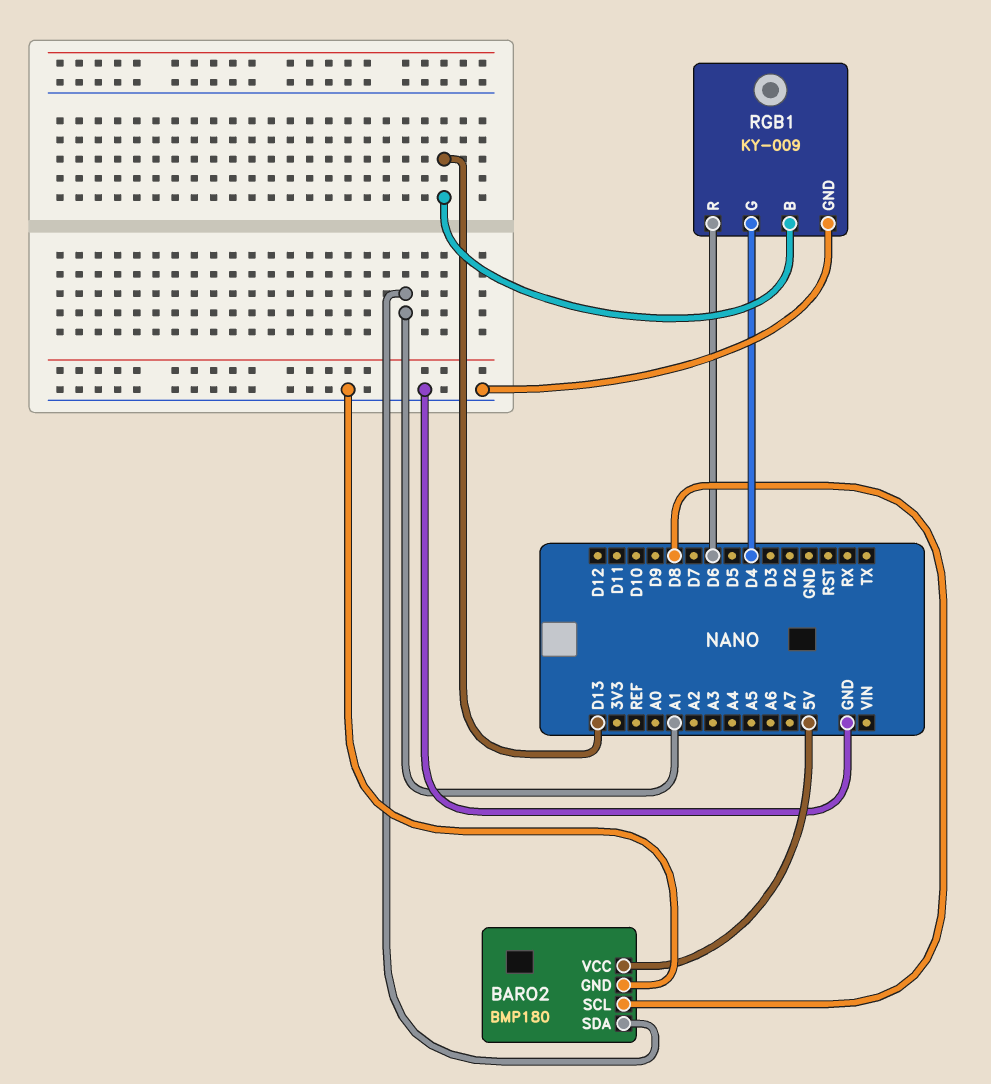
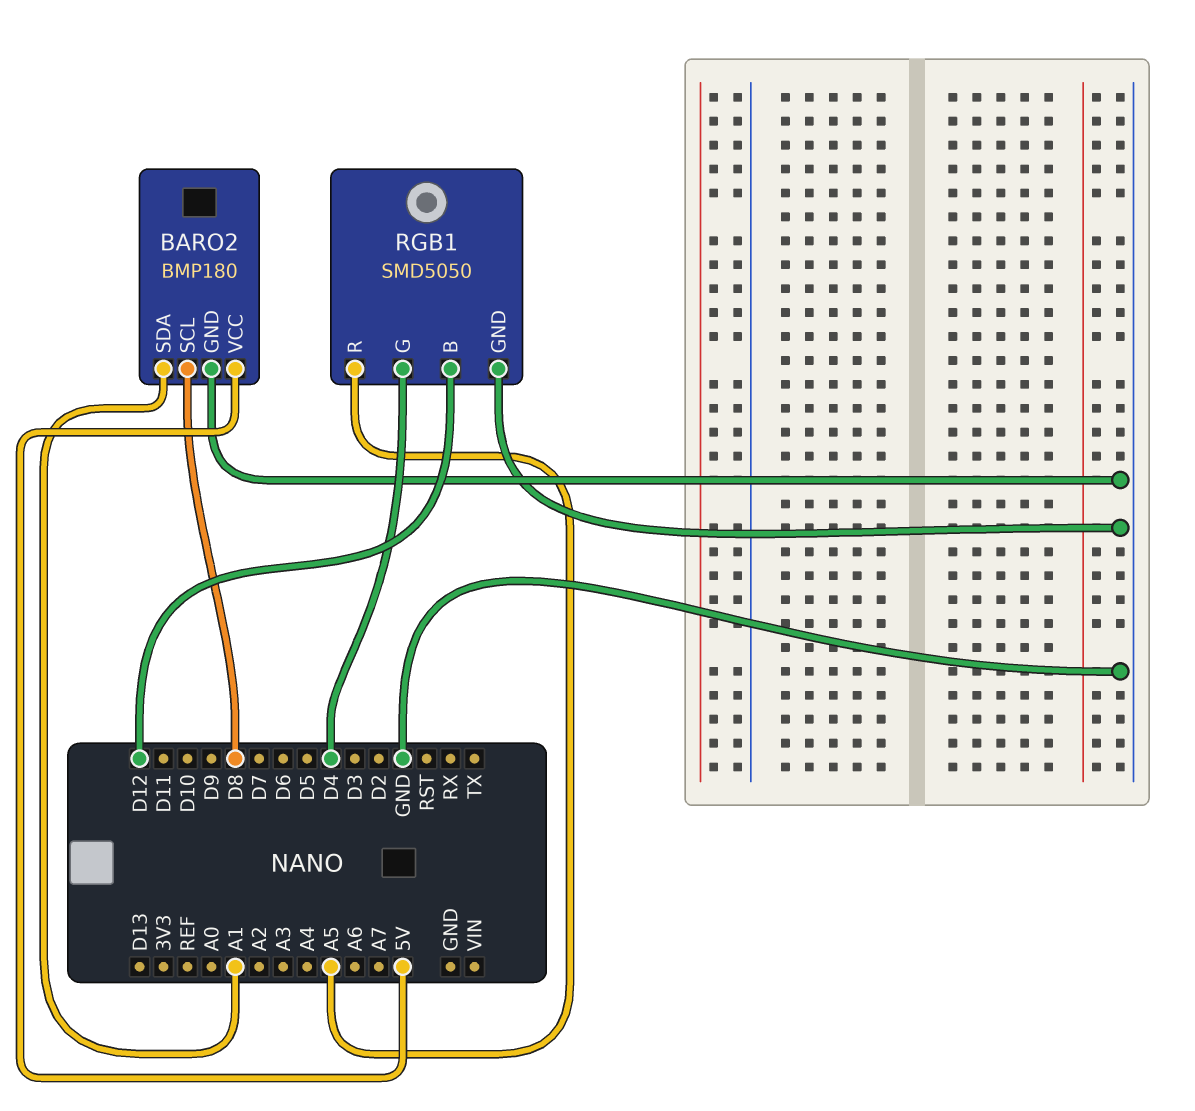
RGB1: KY-009 -> SMD5050
RGB1 pin B: D13 -> D12
RGB1 pin R: D6 -> A5

